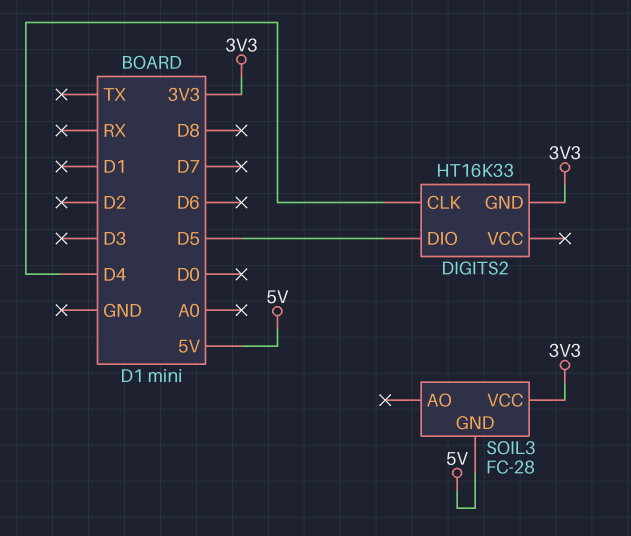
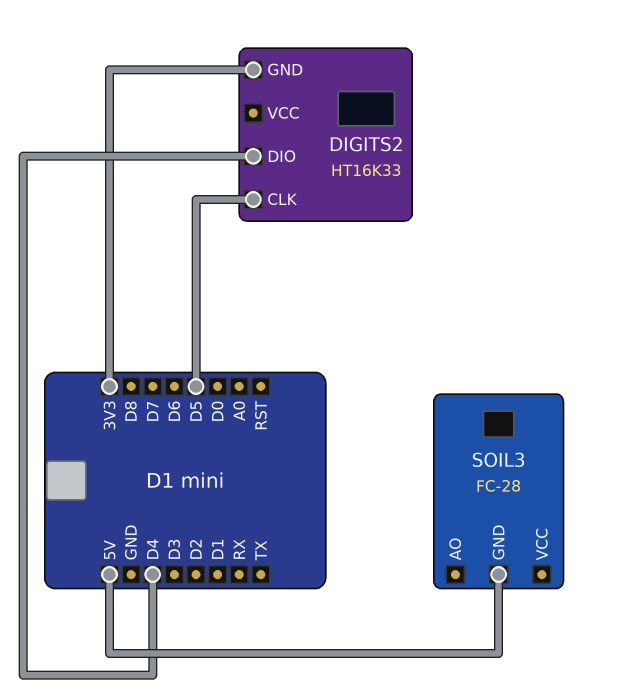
DIGITS2 pin CLK: D4 -> D5
DIGITS2 pin DIO: D5 -> D4
SOIL3 pin VCC: 3V3 -> none

